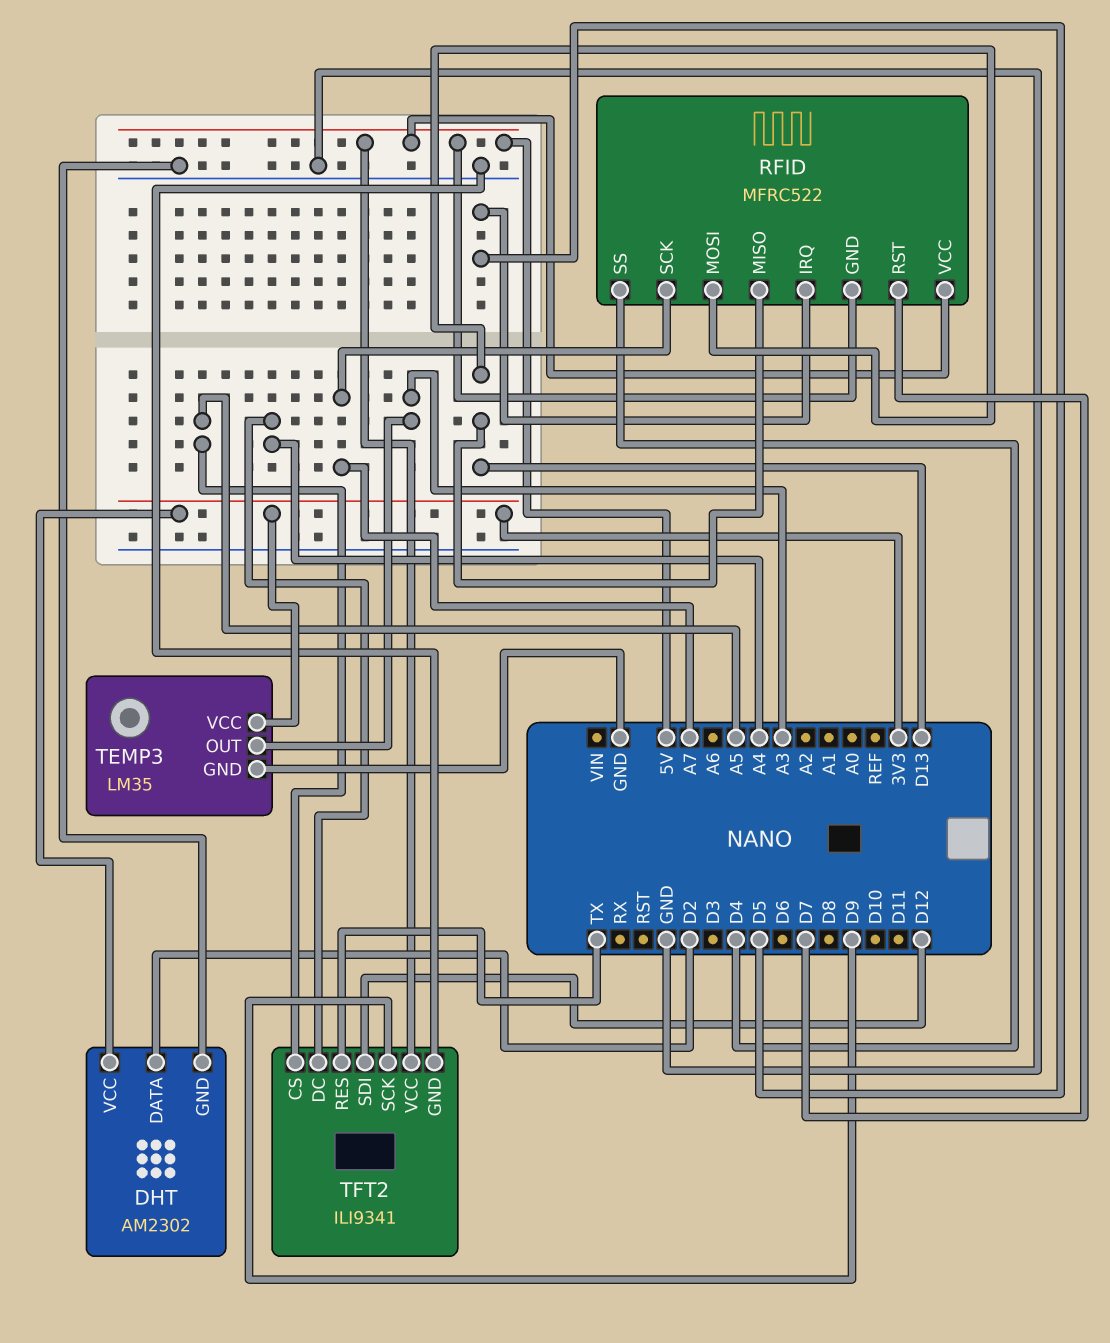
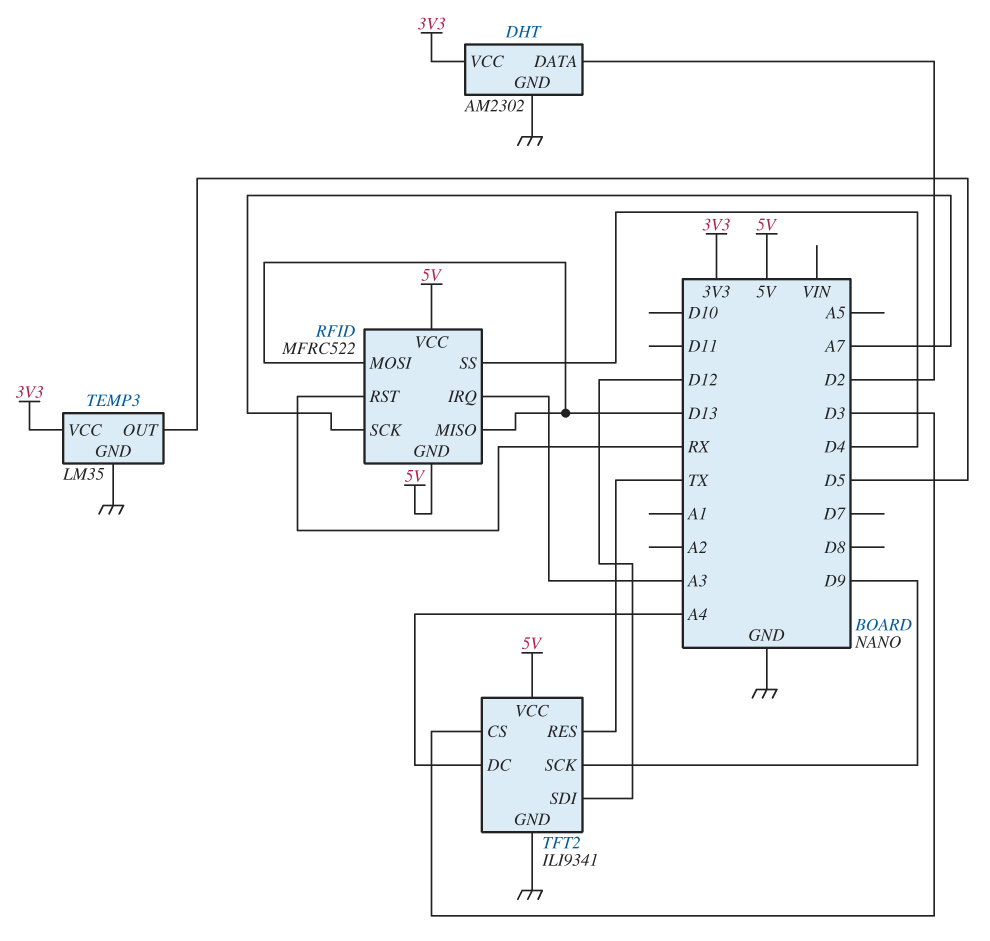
RFID pin IRQ: D5 -> A3
RFID pin RST: D7 -> RX
TEMP3 pin OUT: A3 -> D5
TFT2 pin CS: A5 -> D3

